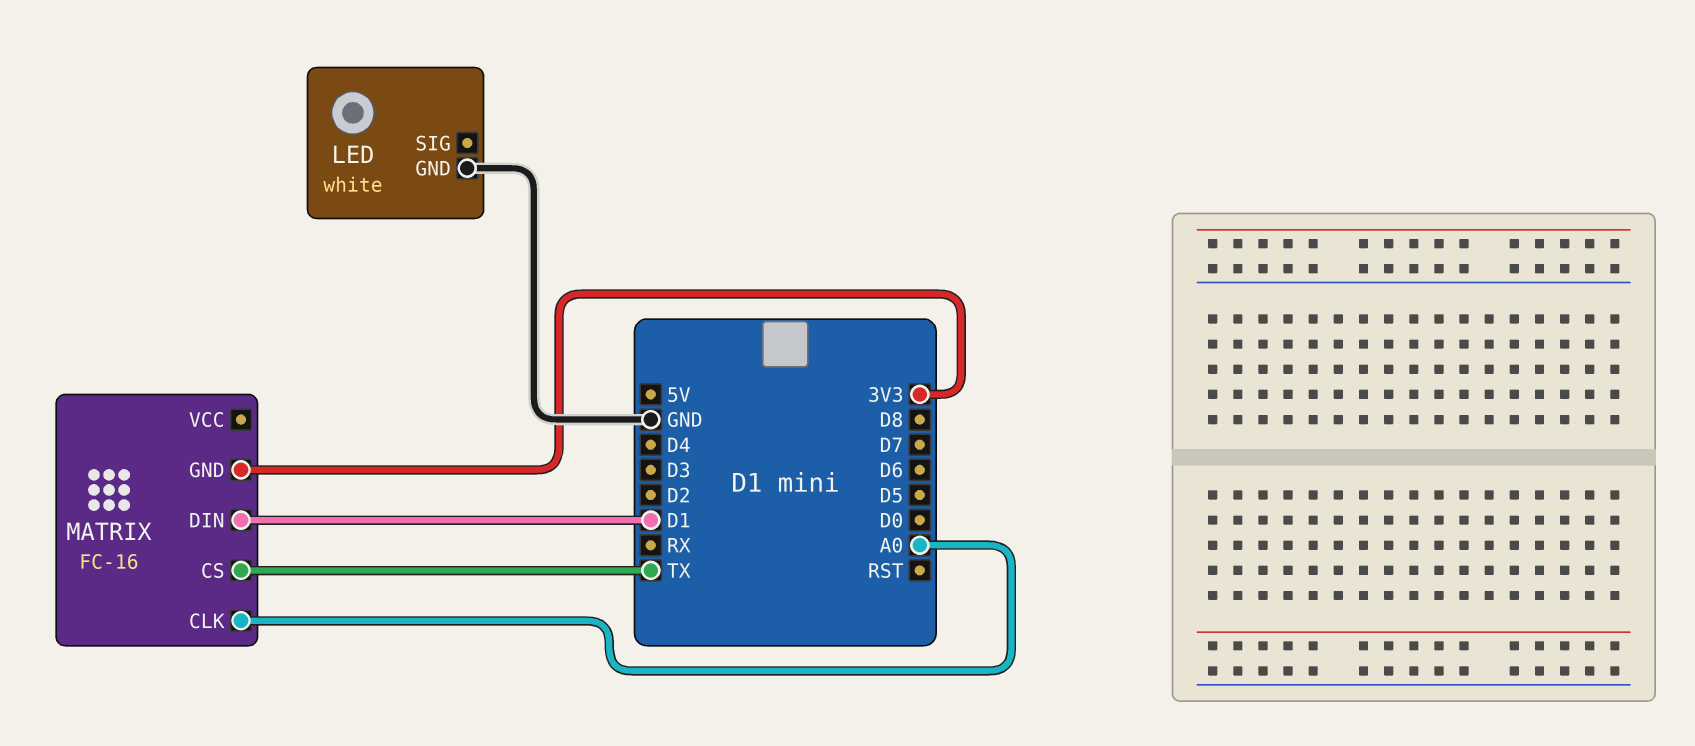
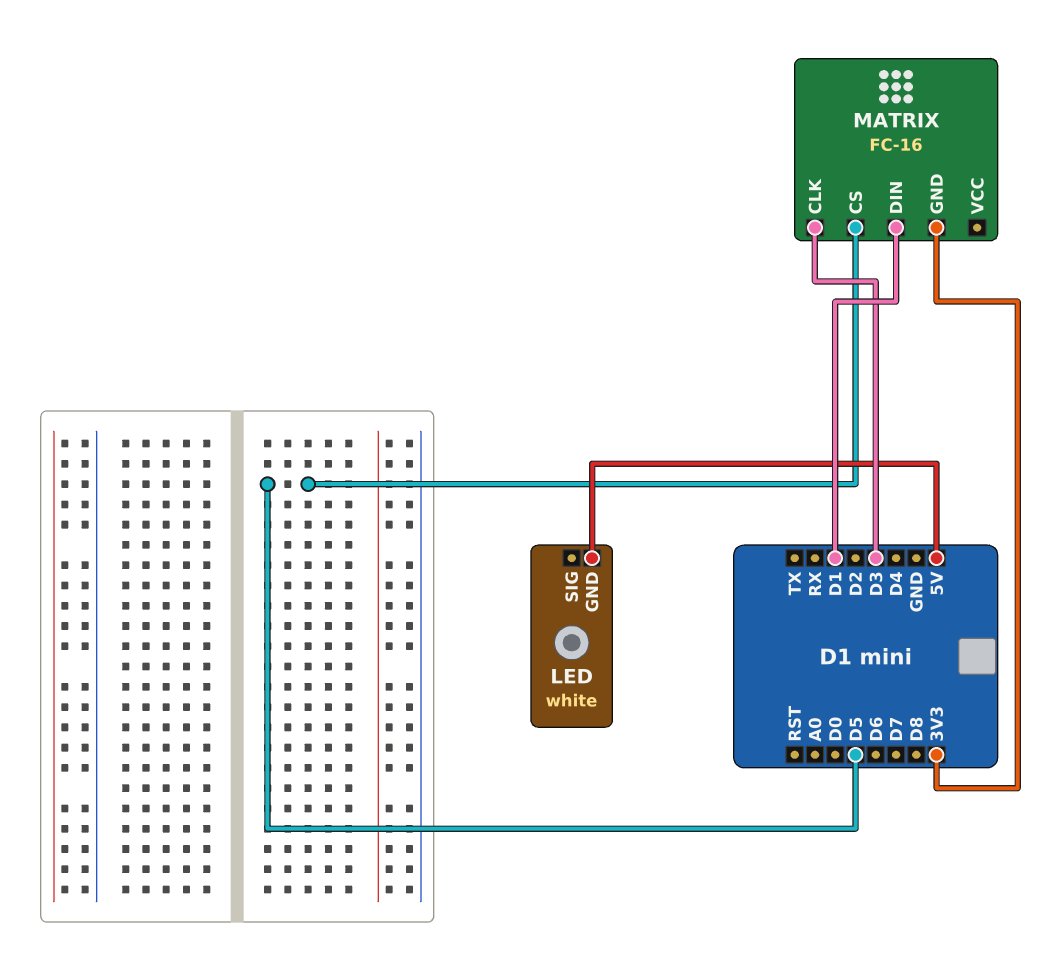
LED pin GND: GND -> 5V
MATRIX pin CLK: A0 -> D3
MATRIX pin CS: TX -> D5

